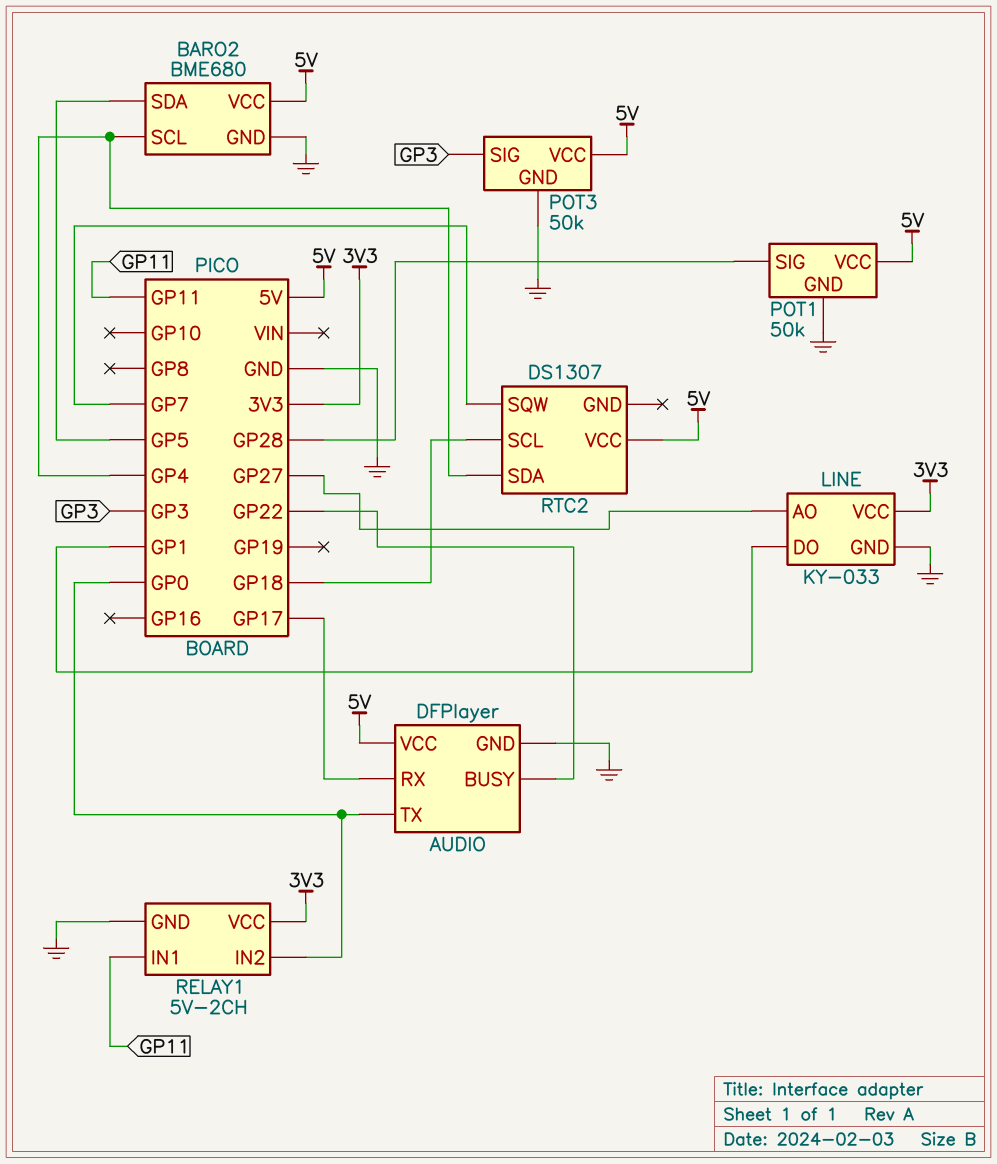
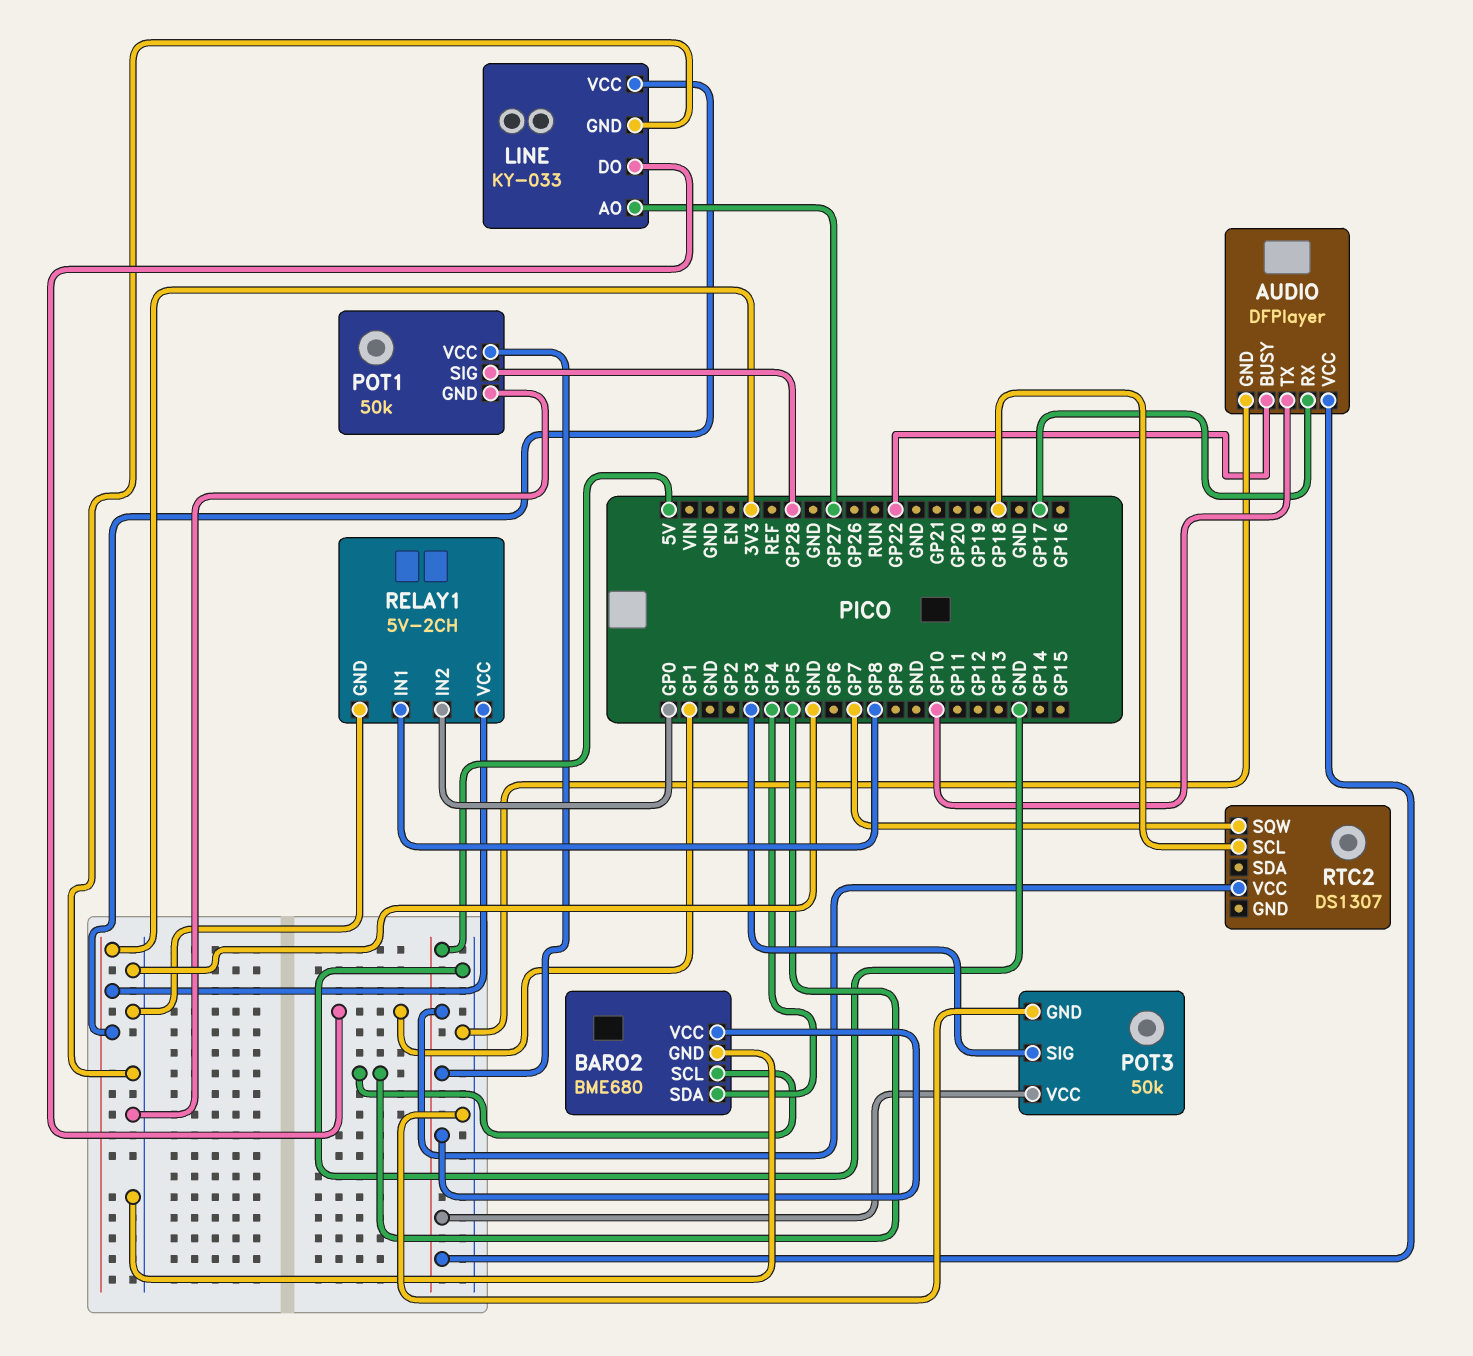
AUDIO pin TX: GP0 -> GP10
BARO2 pin SCL: GP4 -> GP5
BARO2 pin SDA: GP5 -> GP4
RELAY1 pin IN1: GP11 -> GP8
RTC2 pin SDA: GP4 -> none

